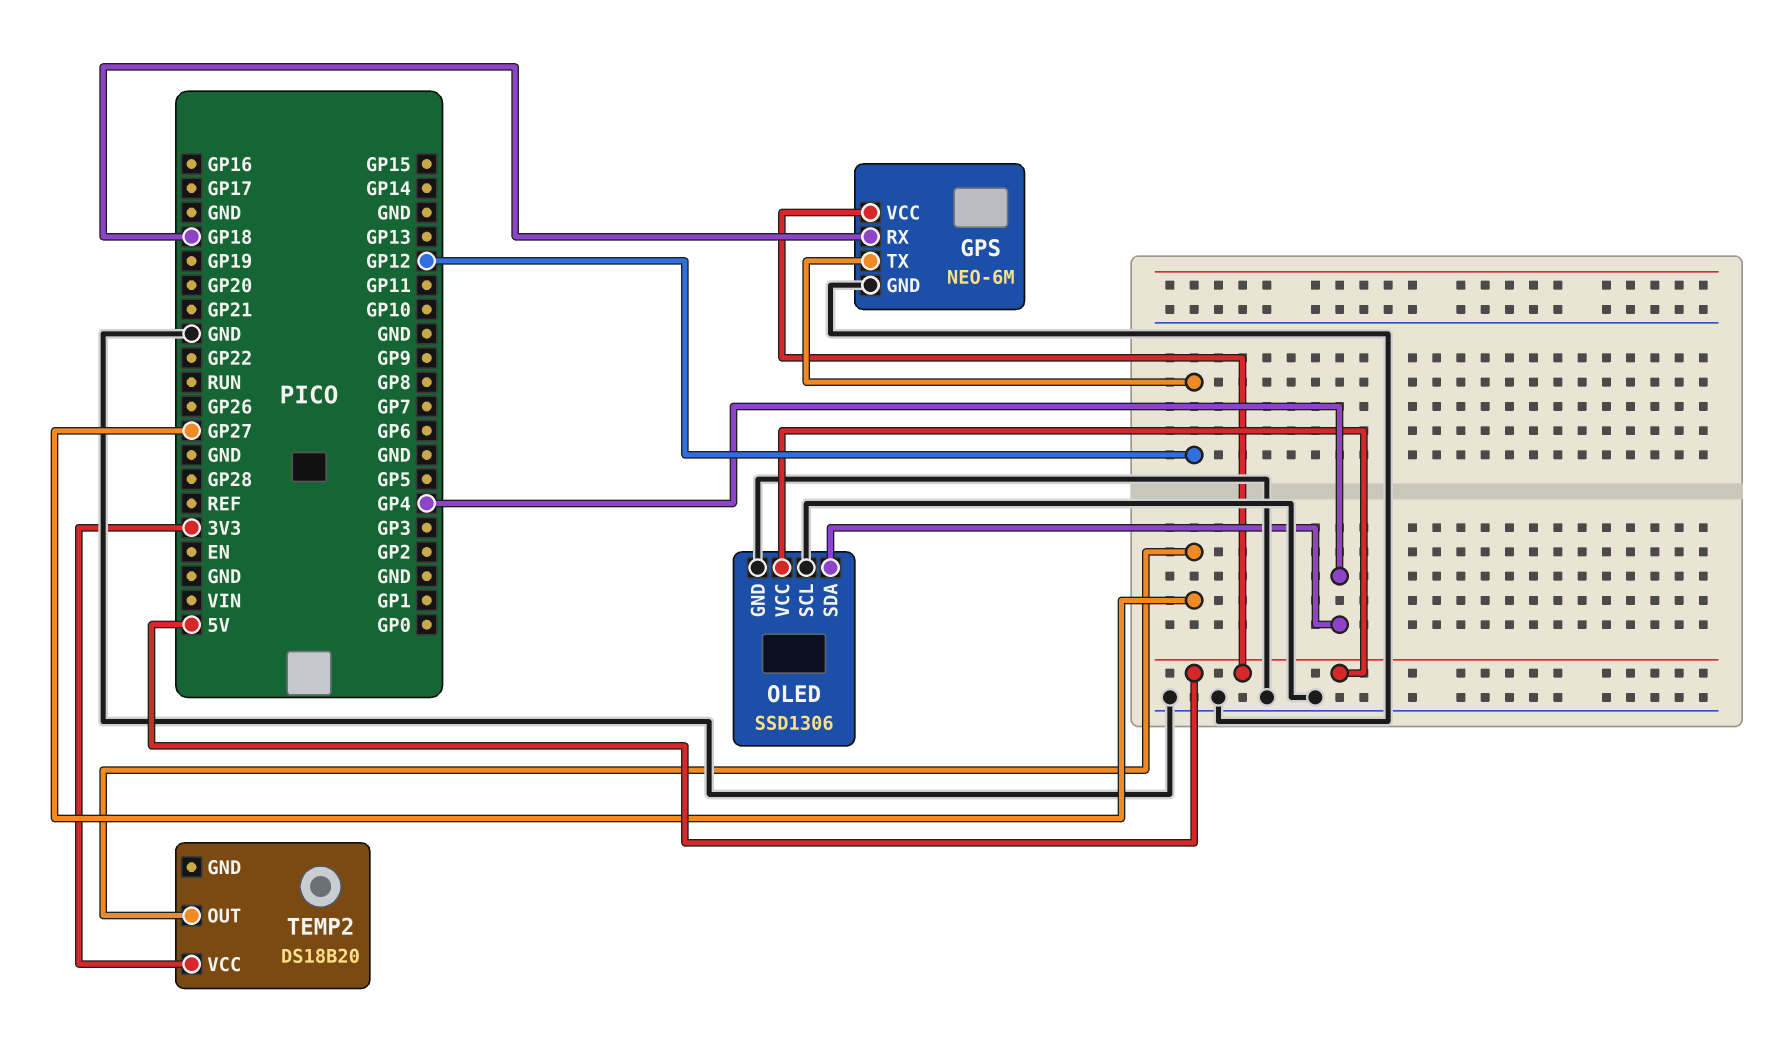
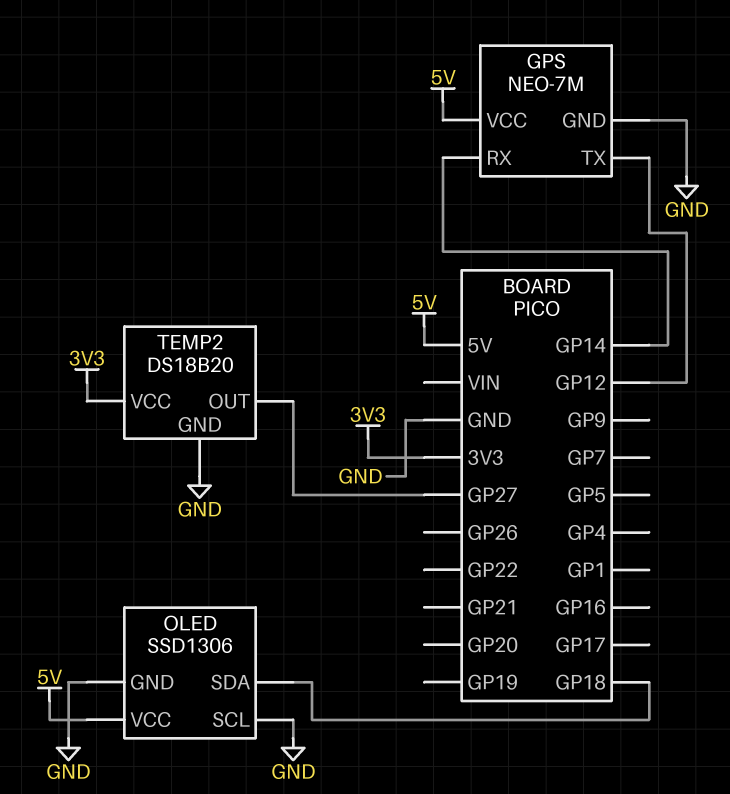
GPS: NEO-6M -> NEO-7M
GPS pin RX: GP18 -> GP14
OLED pin SDA: GP4 -> GP18
TEMP2 pin GND: none -> GND

